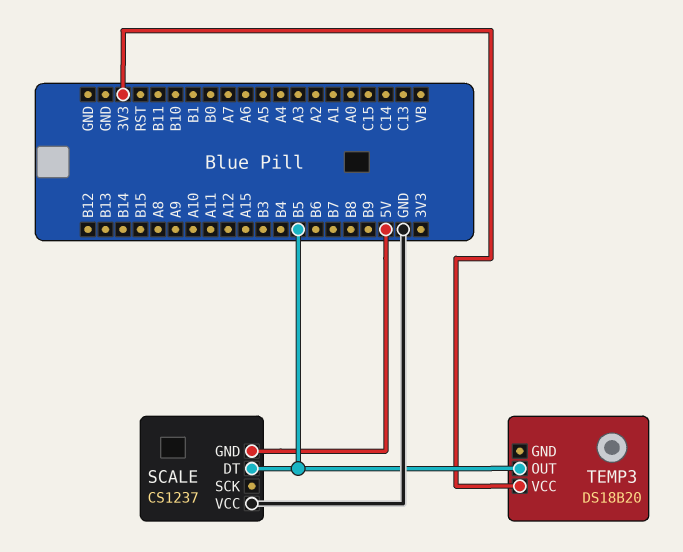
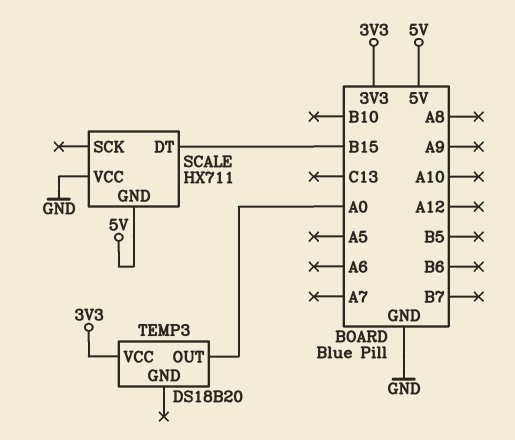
SCALE: CS1237 -> HX711
SCALE pin DT: B5 -> B15
TEMP3 pin OUT: B5 -> A0

